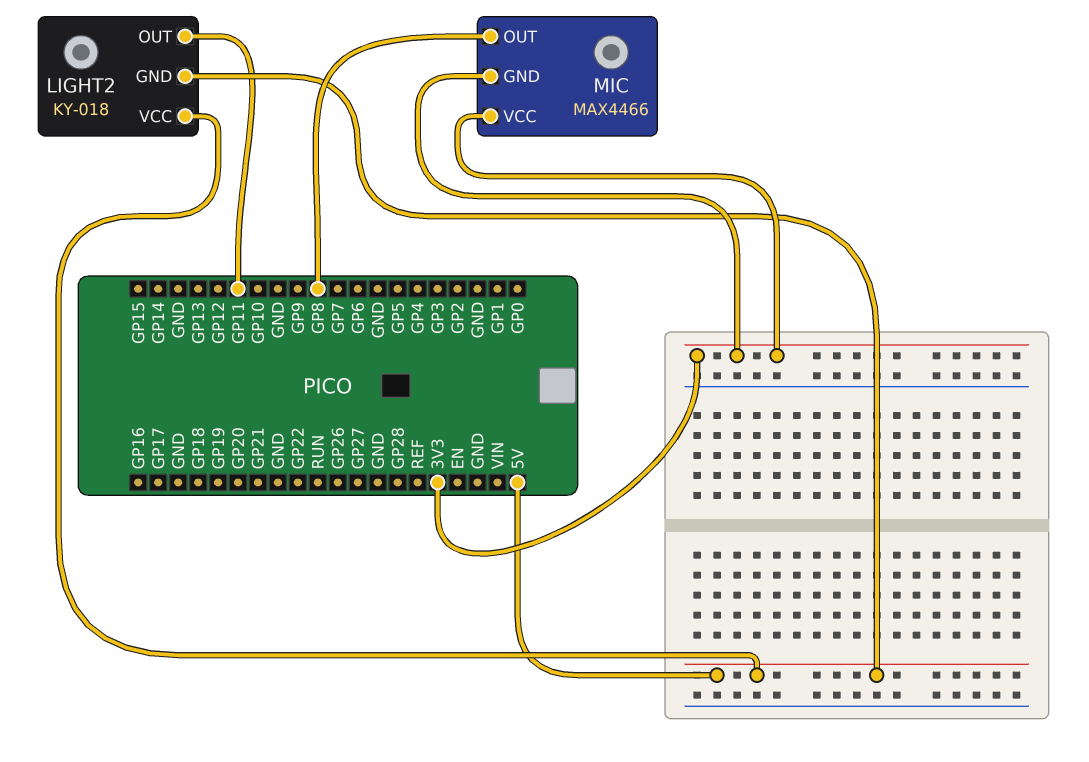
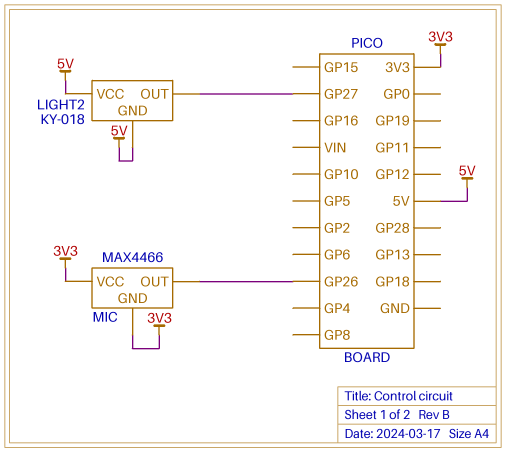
LIGHT2 pin OUT: GP11 -> GP27
MIC pin OUT: GP8 -> GP26

